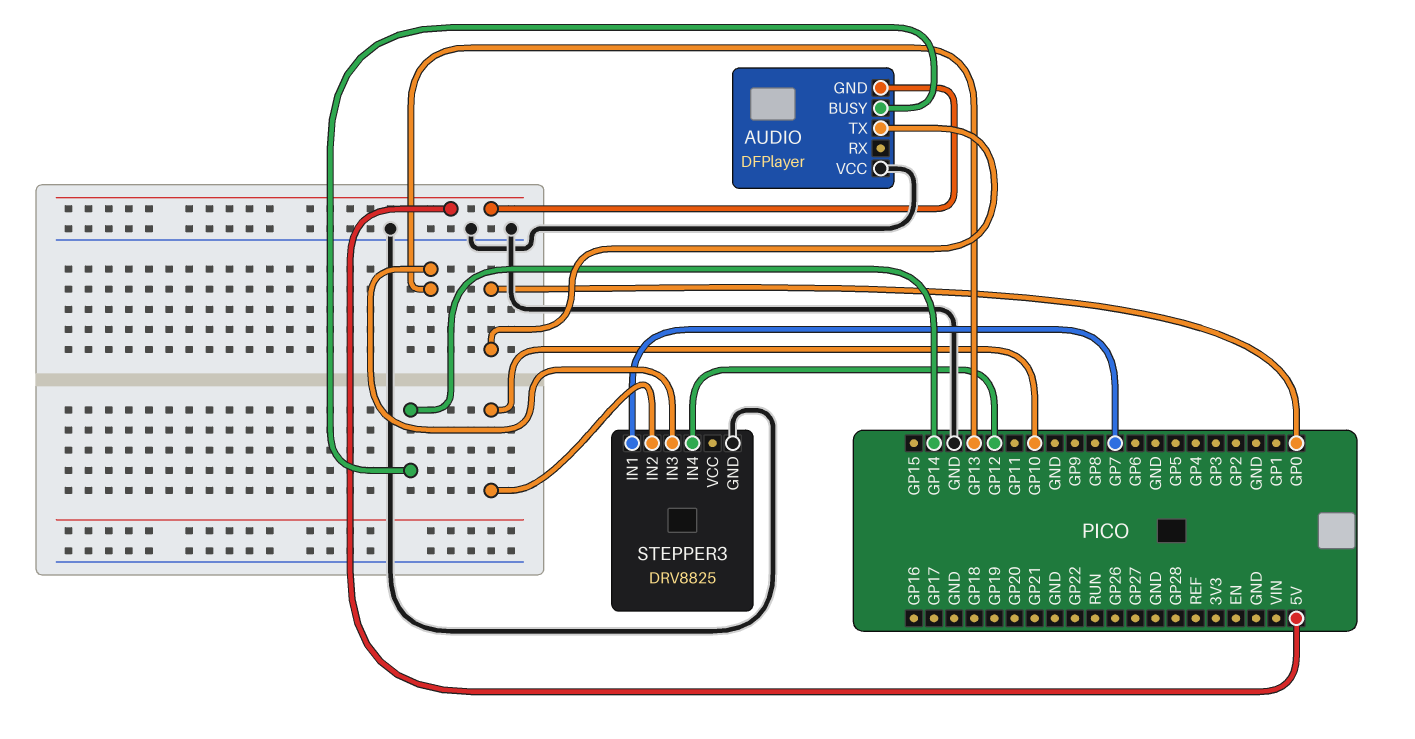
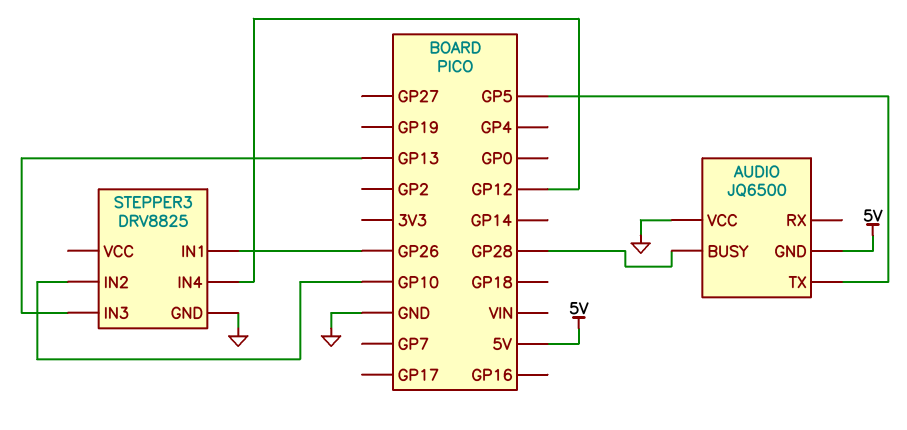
AUDIO: DFPlayer -> JQ6500
AUDIO pin BUSY: GP14 -> GP28
AUDIO pin TX: GP0 -> GP5
STEPPER3 pin IN1: GP7 -> GP26

